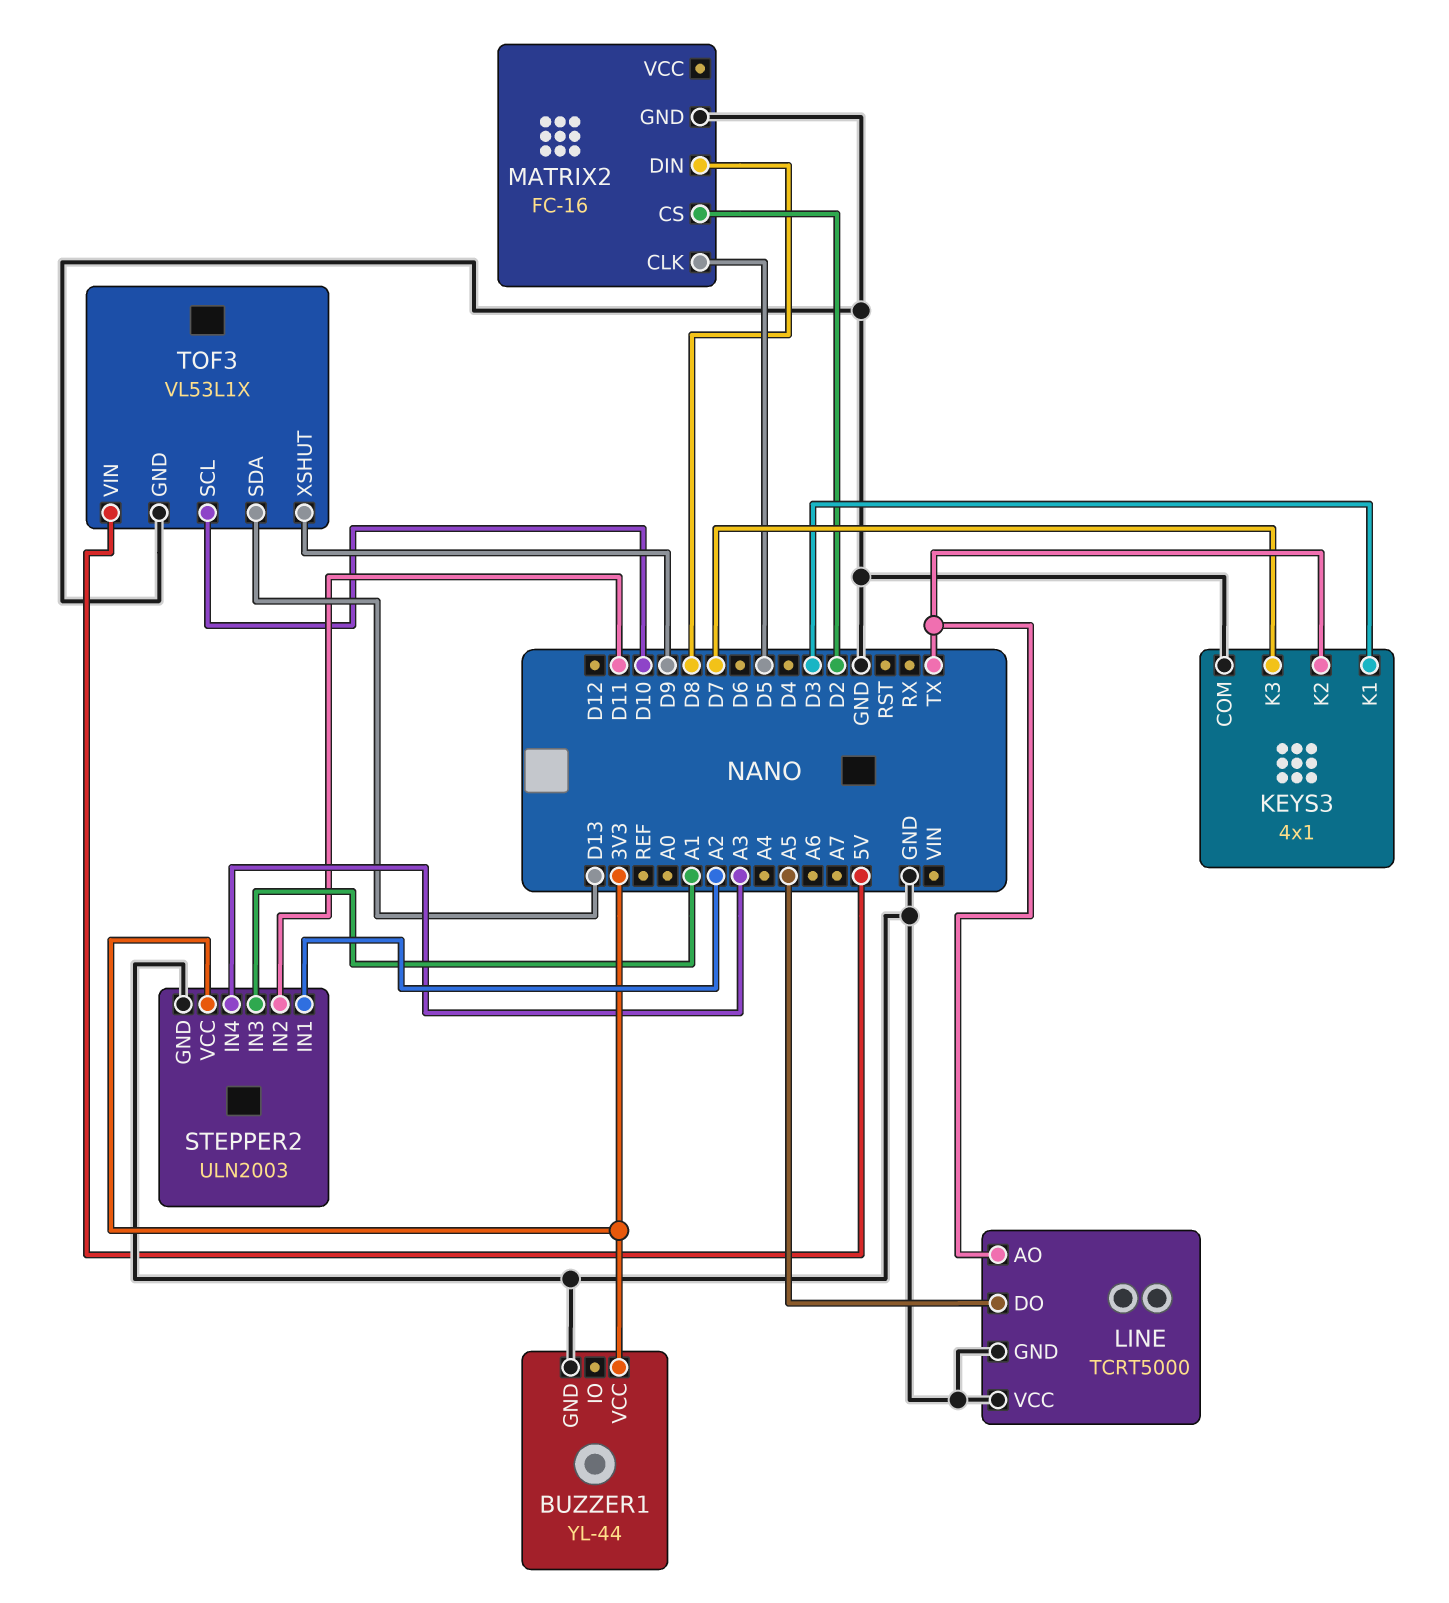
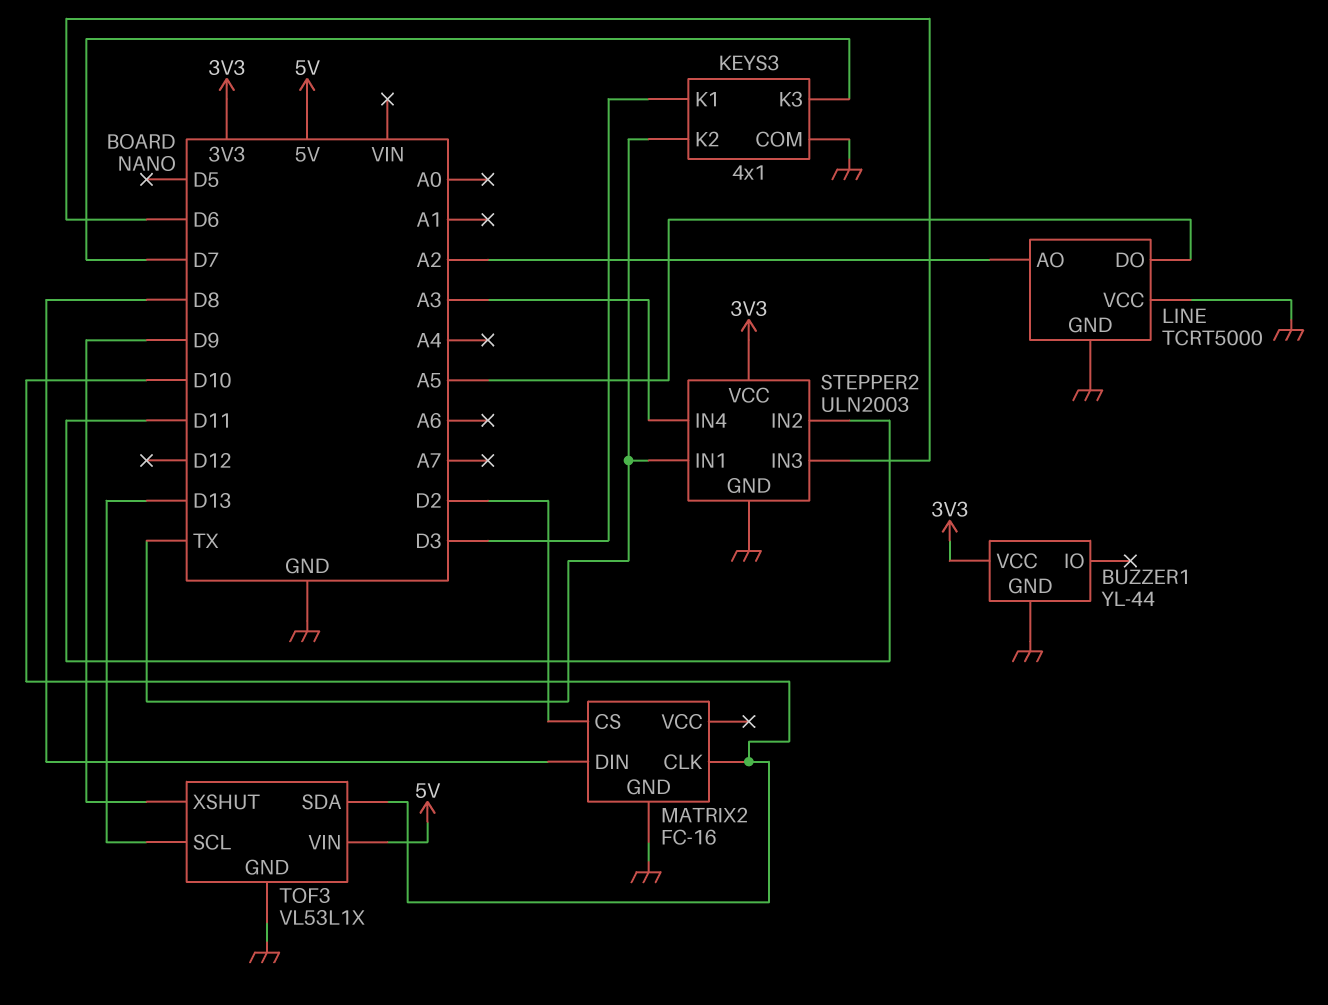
LINE pin AO: TX -> A2
MATRIX2 pin CLK: D5 -> D10
STEPPER2 pin IN1: A2 -> TX
STEPPER2 pin IN3: A1 -> D6
TOF3 pin SCL: D10 -> D13
TOF3 pin SDA: D13 -> D10

